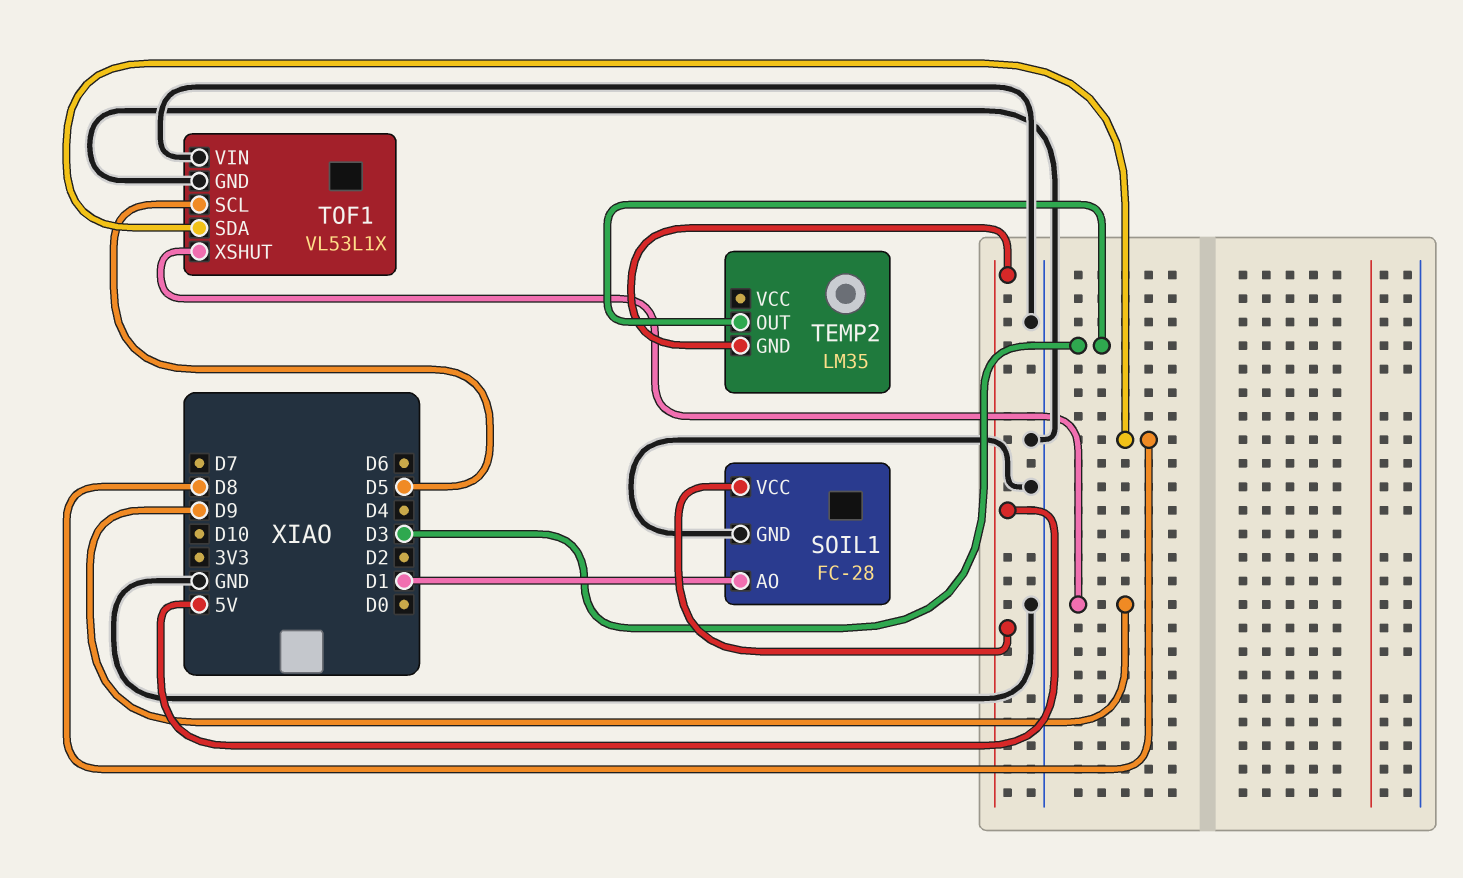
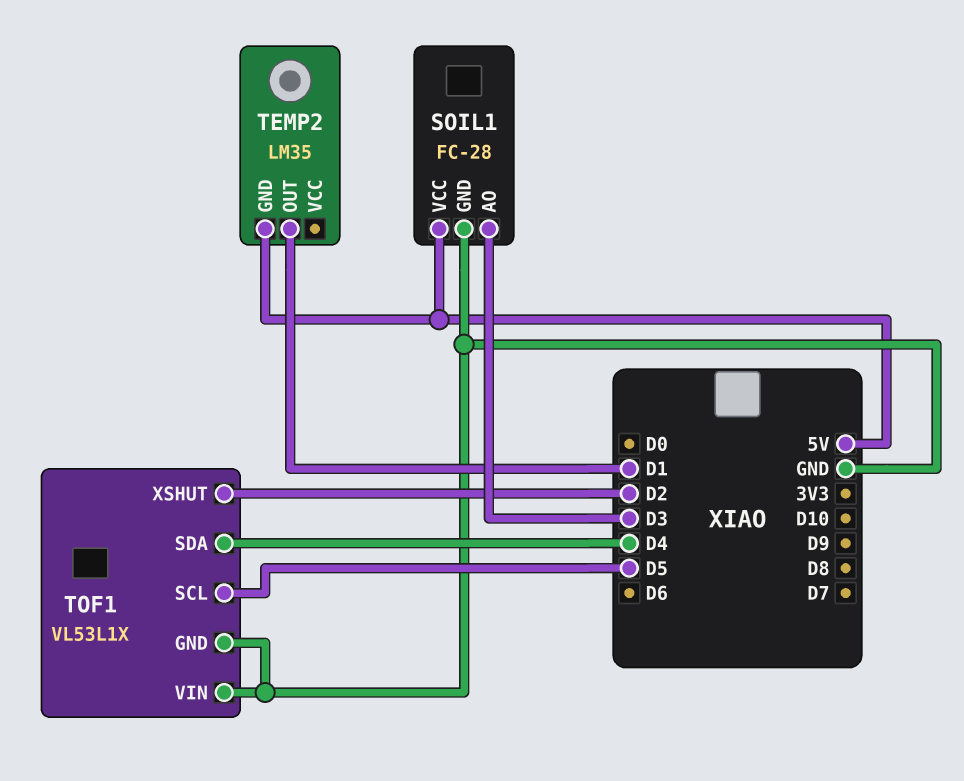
SOIL1 pin AO: D1 -> D3
TEMP2 pin OUT: D3 -> D1
TOF1 pin SDA: D8 -> D4
TOF1 pin XSHUT: D9 -> D2

